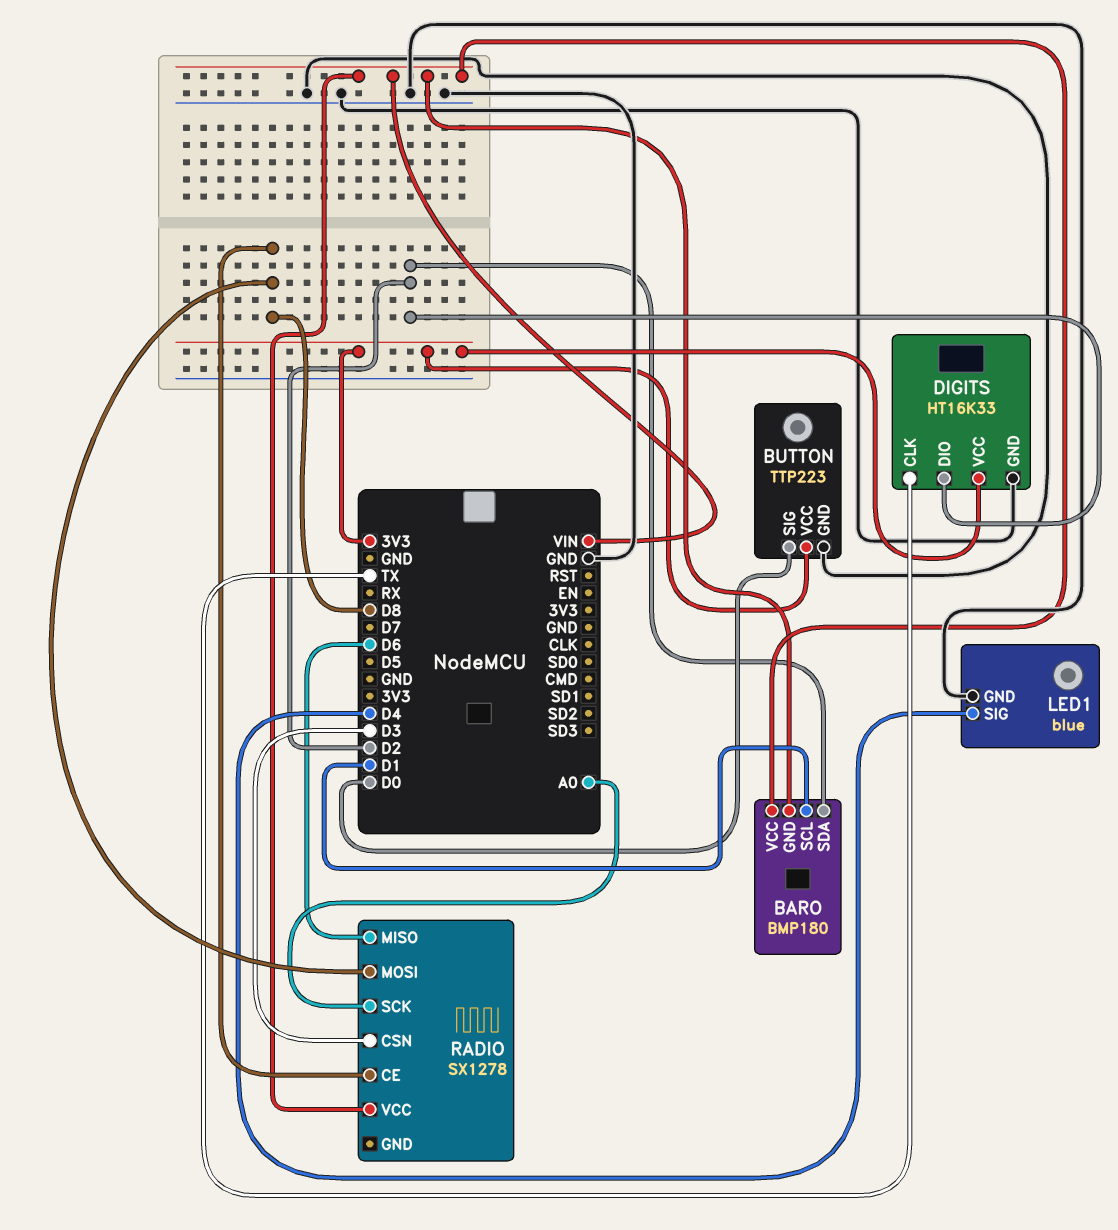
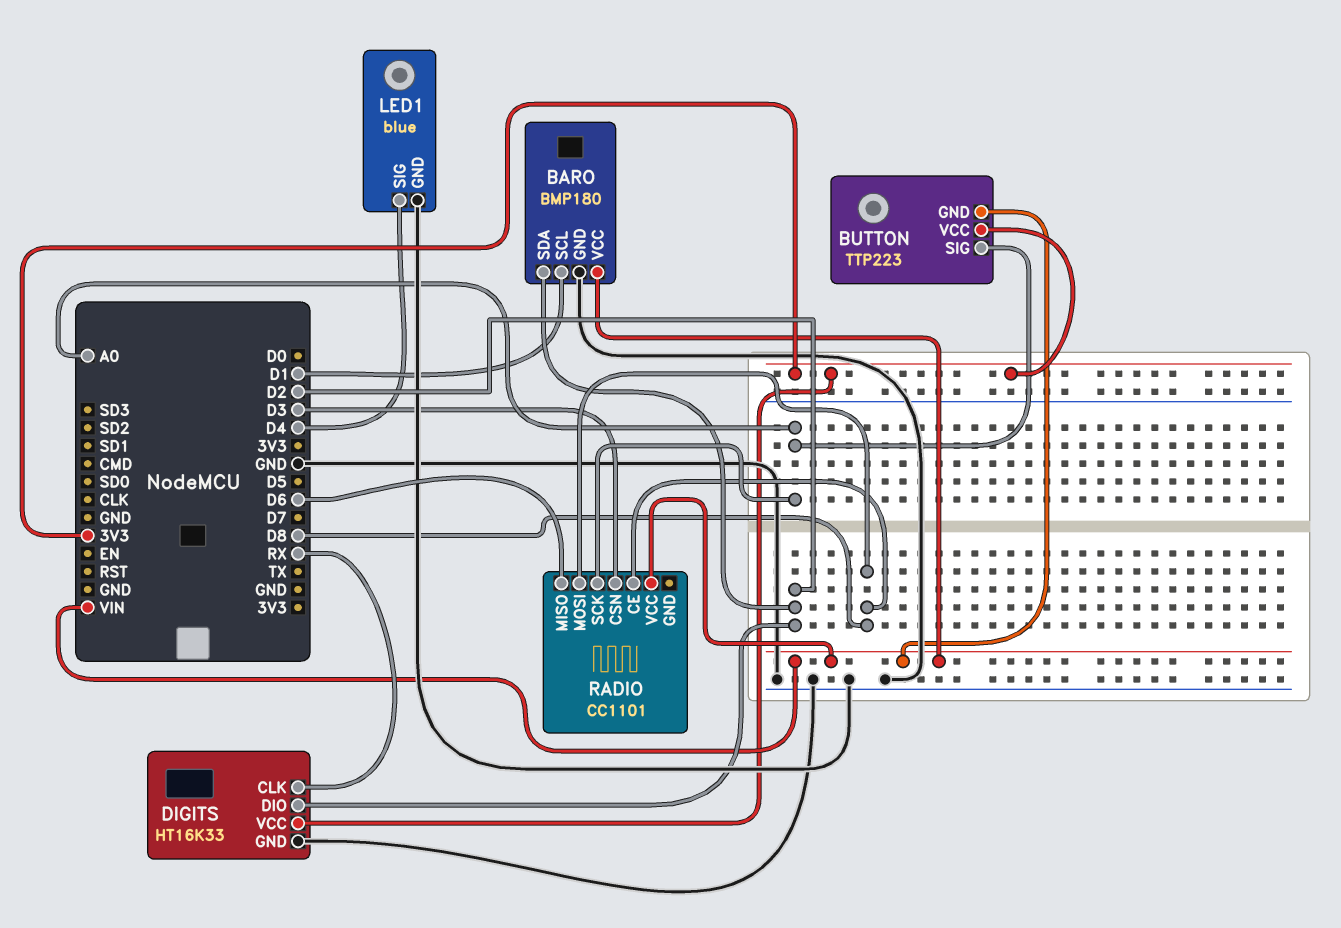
BARO pin GND: VIN -> GND
BUTTON pin GND: GND -> VIN
BUTTON pin SIG: D0 -> A0
DIGITS pin CLK: TX -> RX
RADIO: SX1278 -> CC1101

